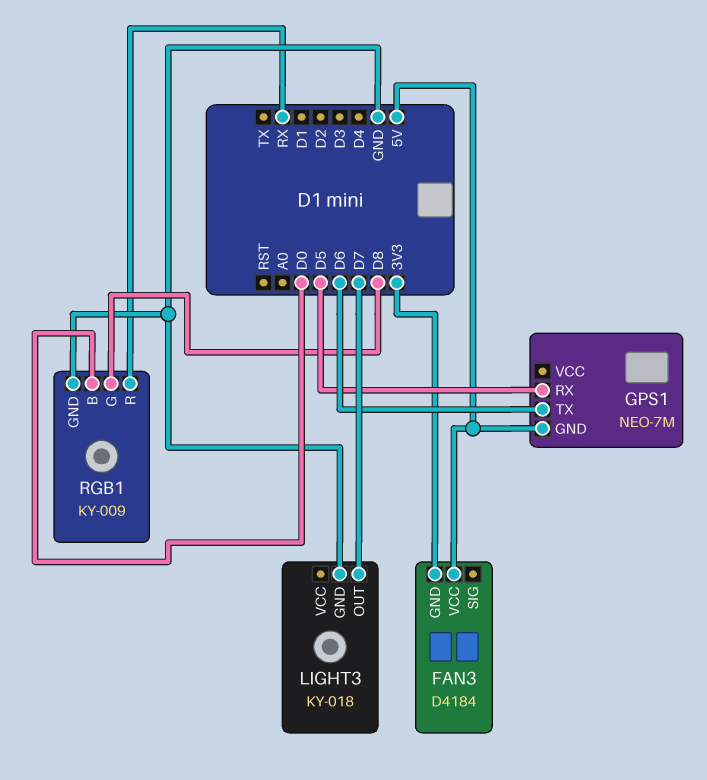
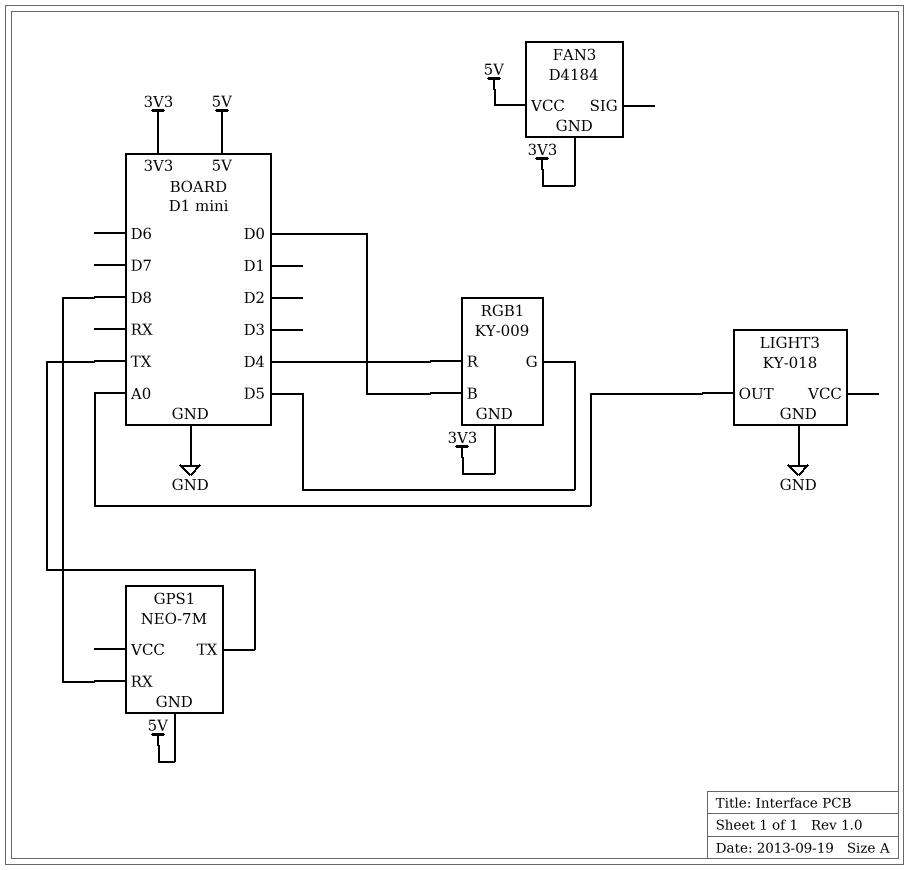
GPS1 pin RX: D5 -> D8
GPS1 pin TX: D6 -> TX
LIGHT3 pin OUT: D7 -> A0
RGB1 pin G: D8 -> D5
RGB1 pin GND: GND -> 3V3
RGB1 pin R: RX -> D4

